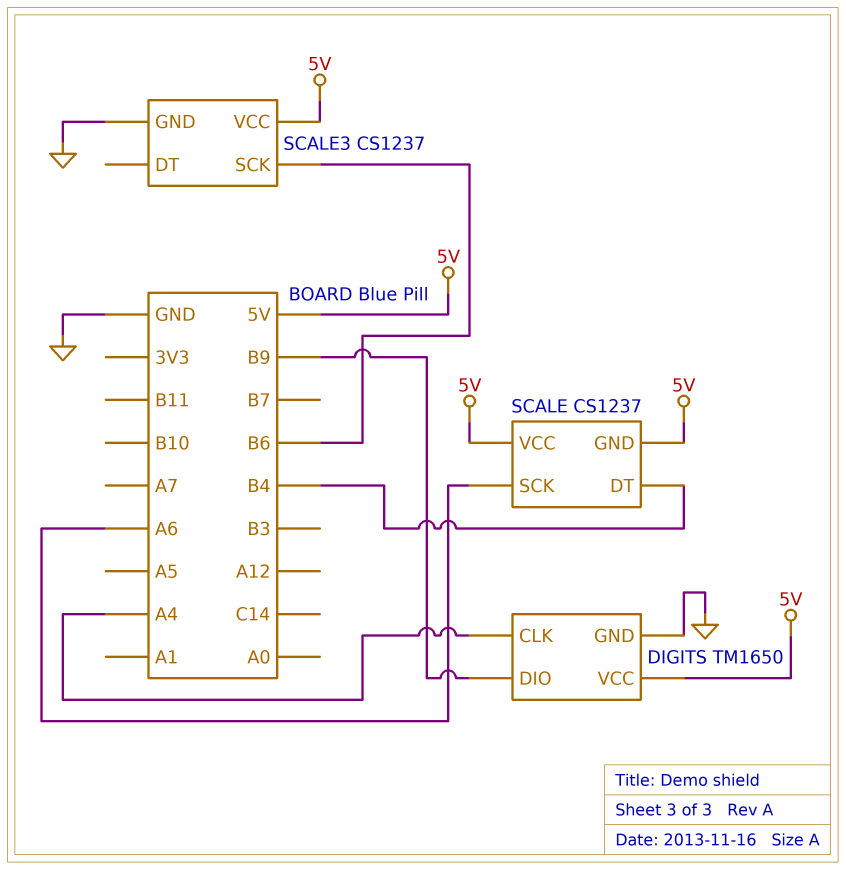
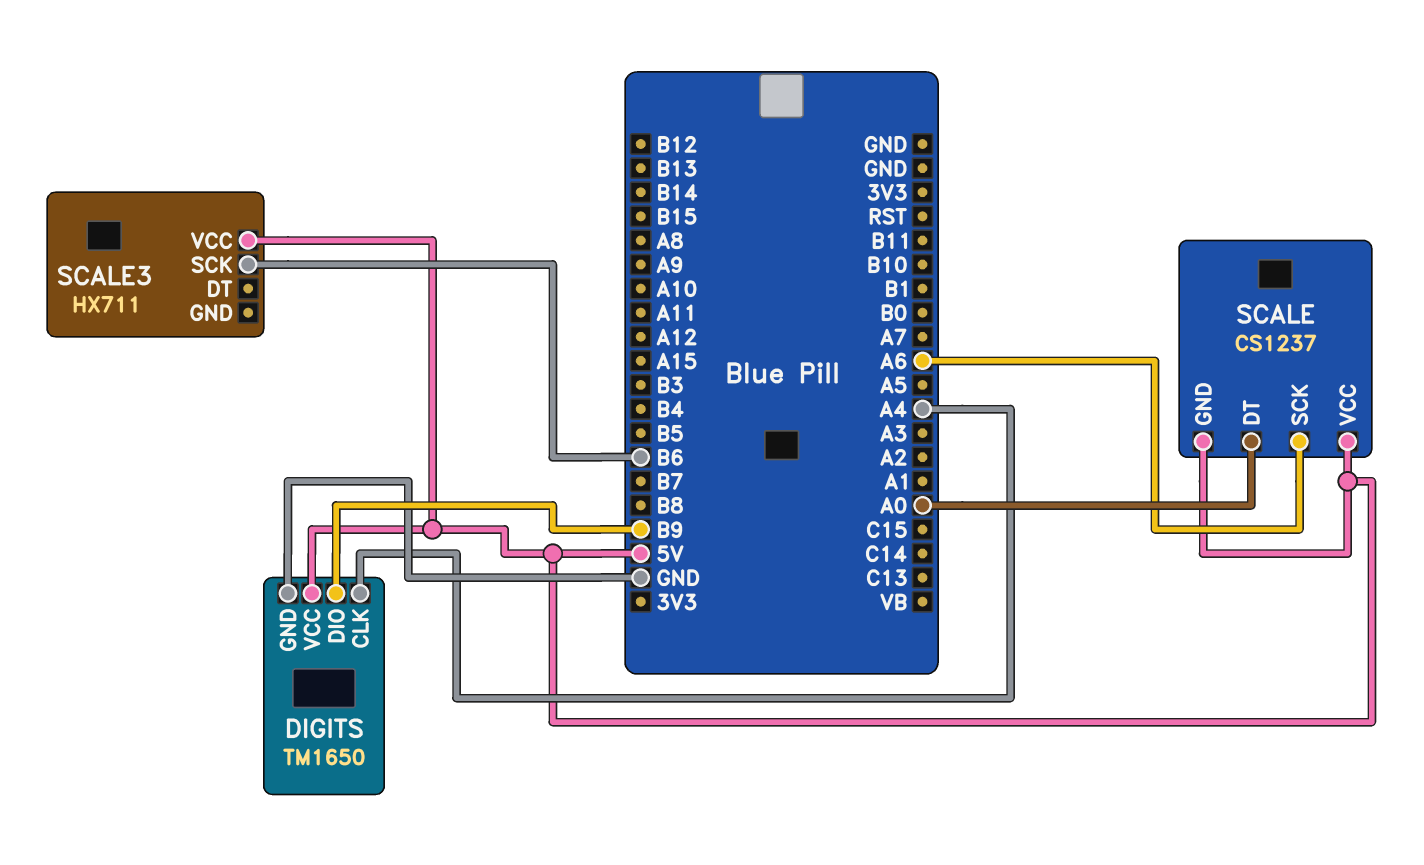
SCALE pin DT: B4 -> A0
SCALE3: CS1237 -> HX711
SCALE3 pin GND: GND -> none

